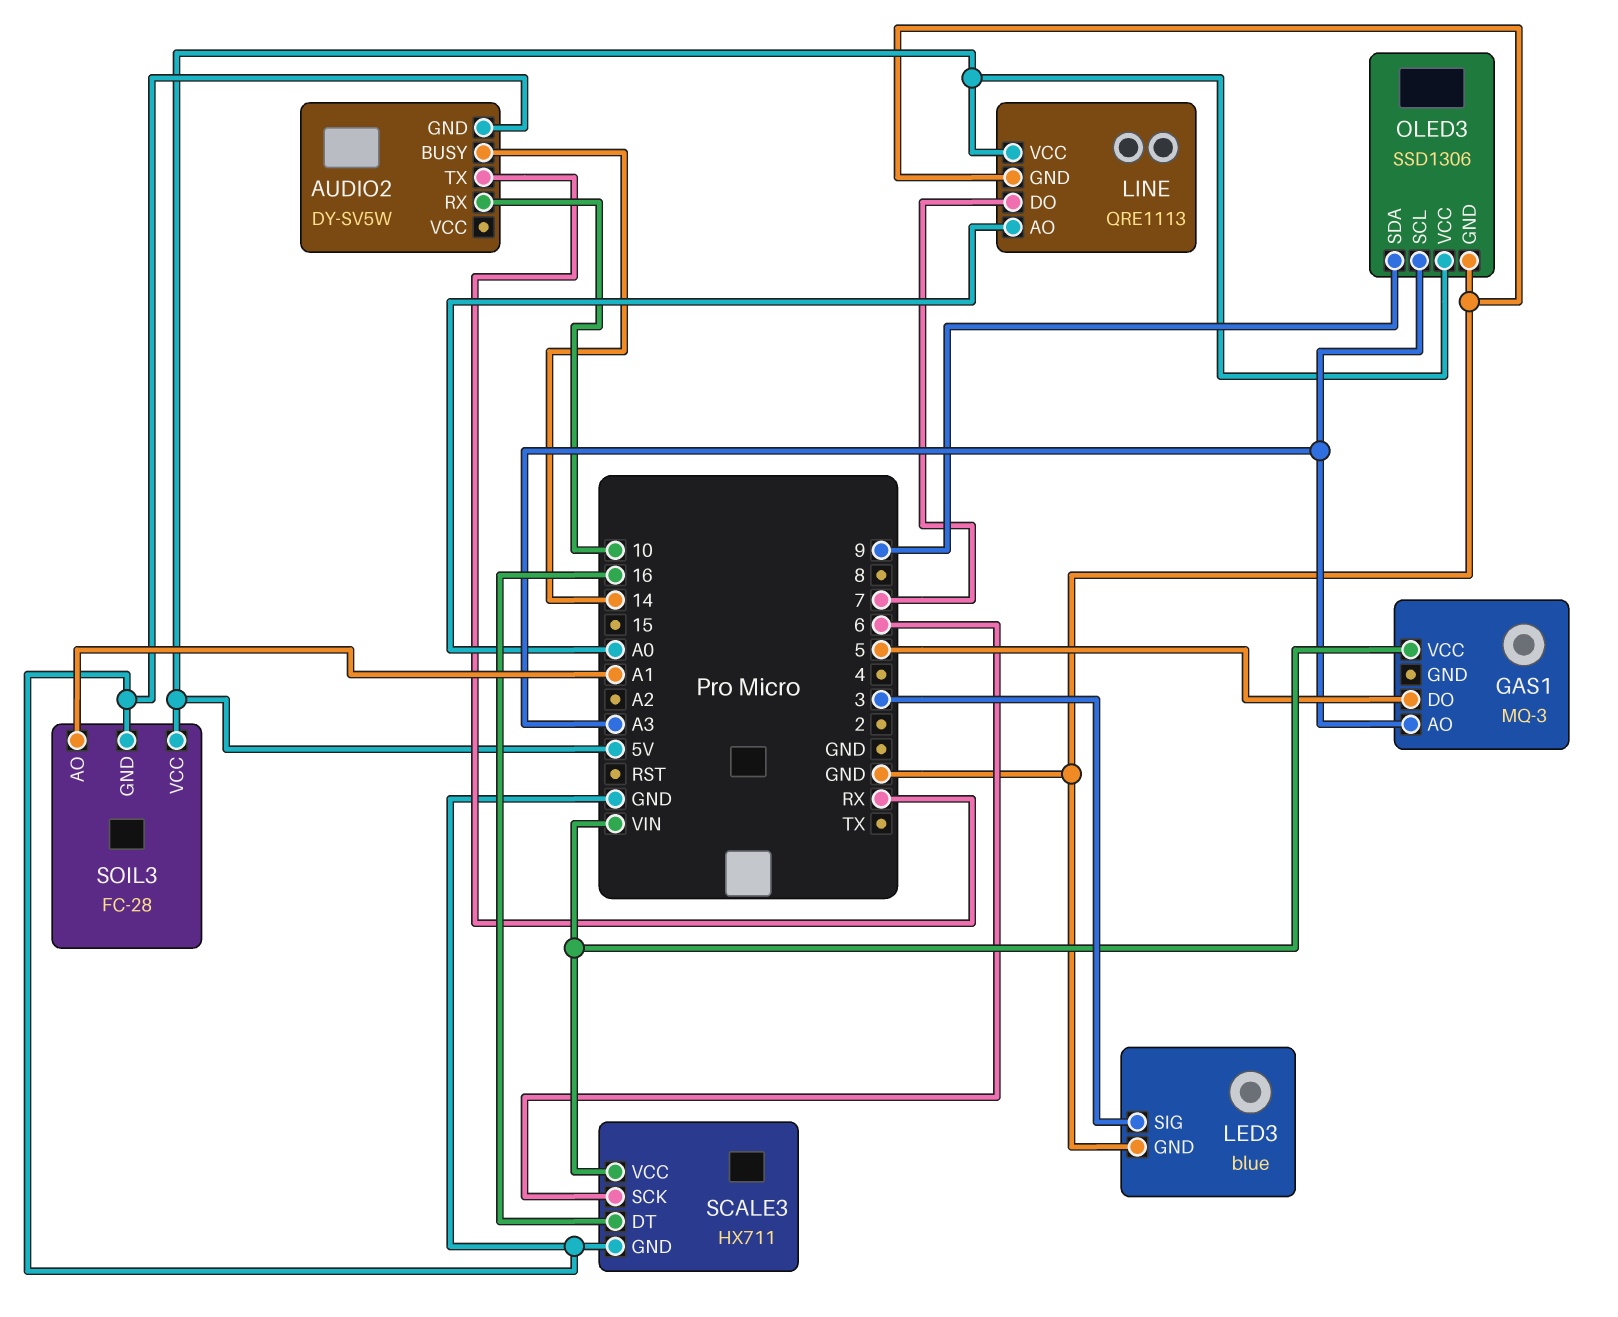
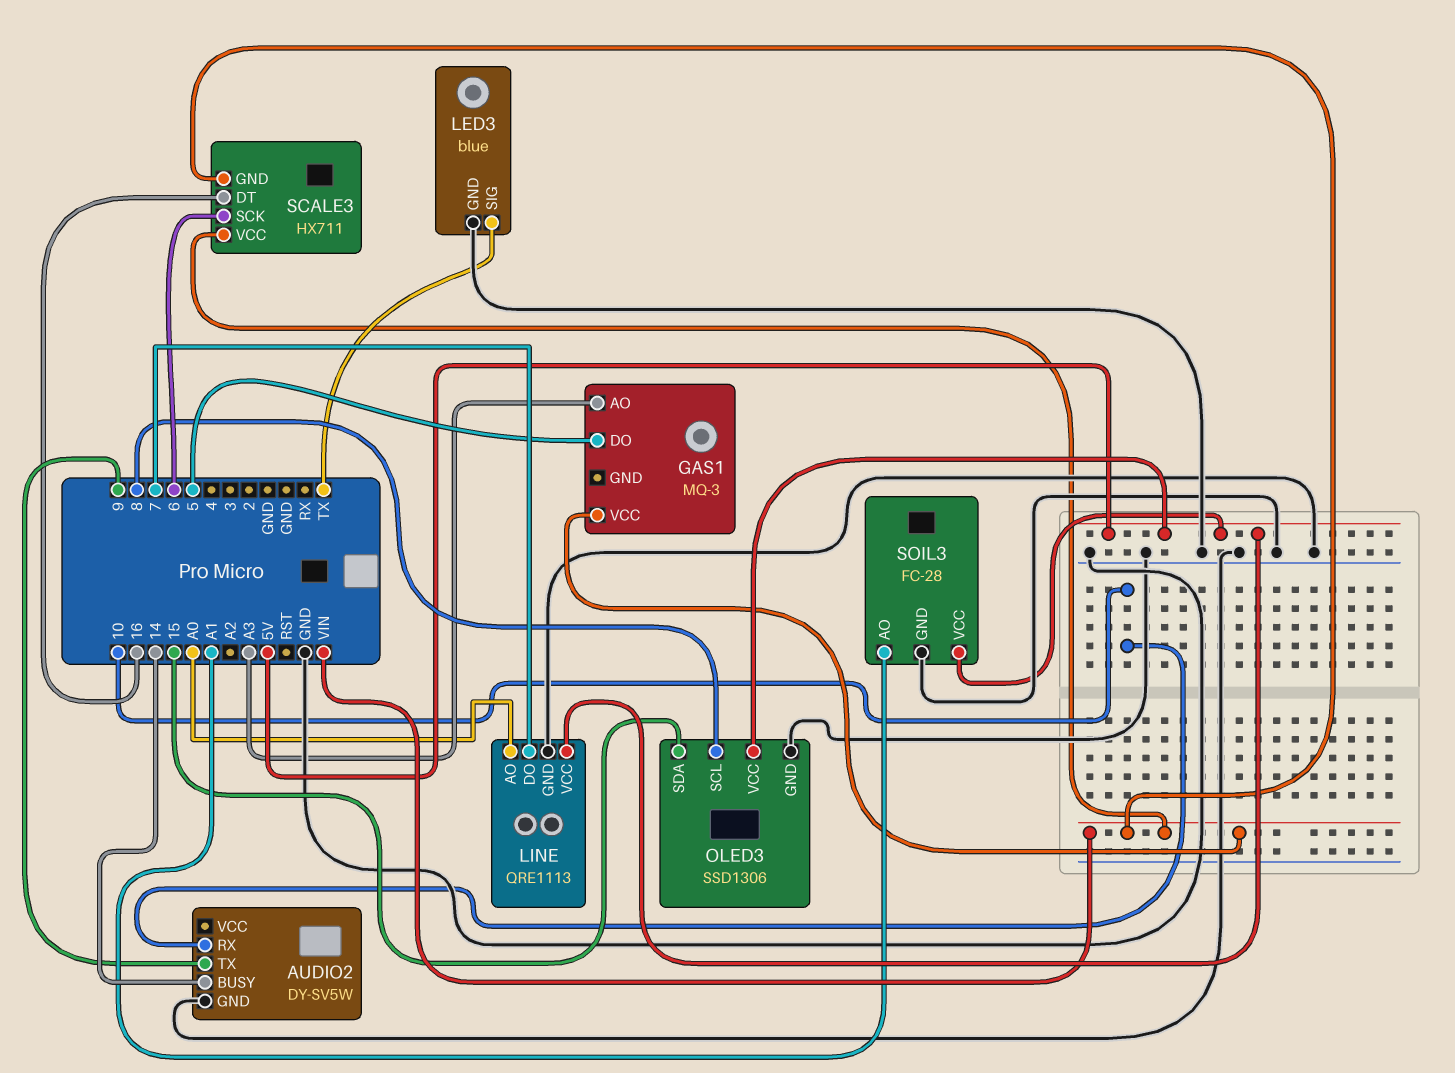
AUDIO2 pin TX: RX -> 9
LED3 pin SIG: 3 -> TX
OLED3 pin SCL: A3 -> 8
OLED3 pin SDA: 9 -> 15
SCALE3 pin GND: GND -> VIN

